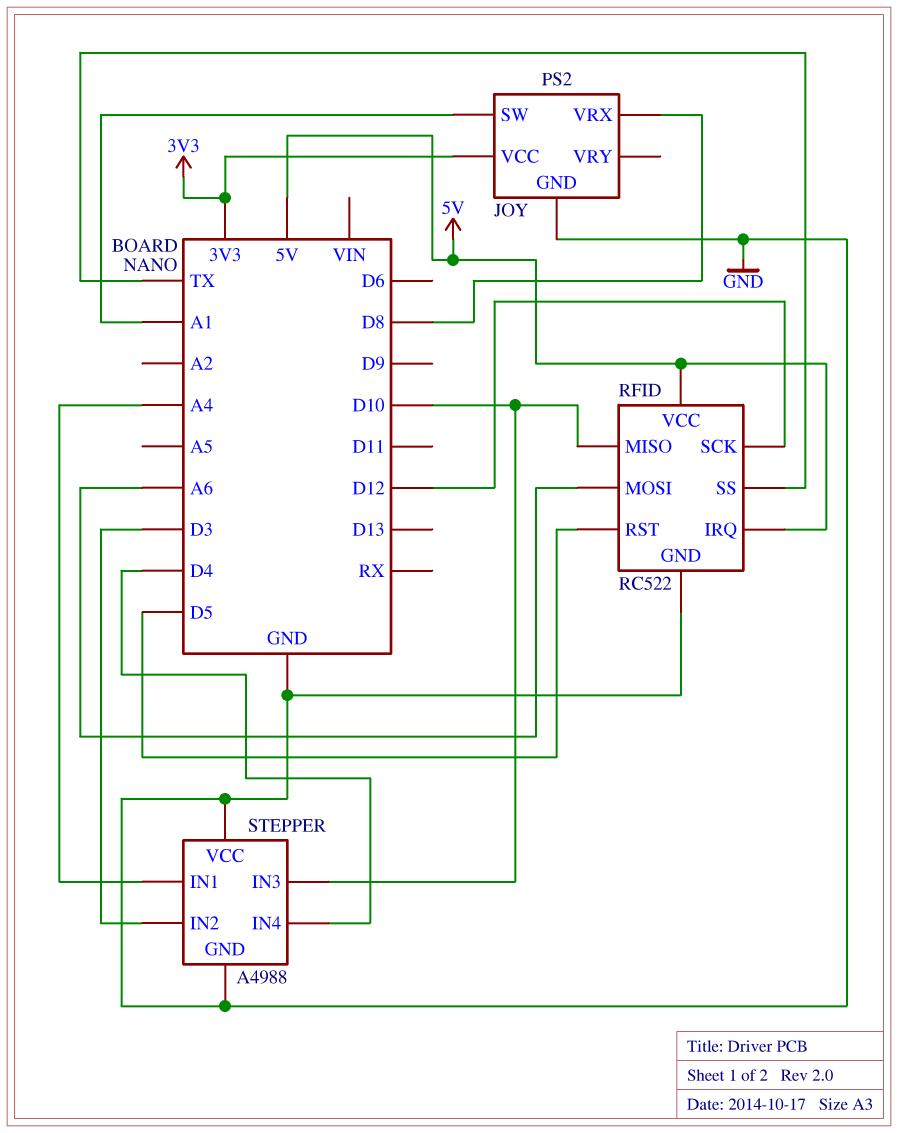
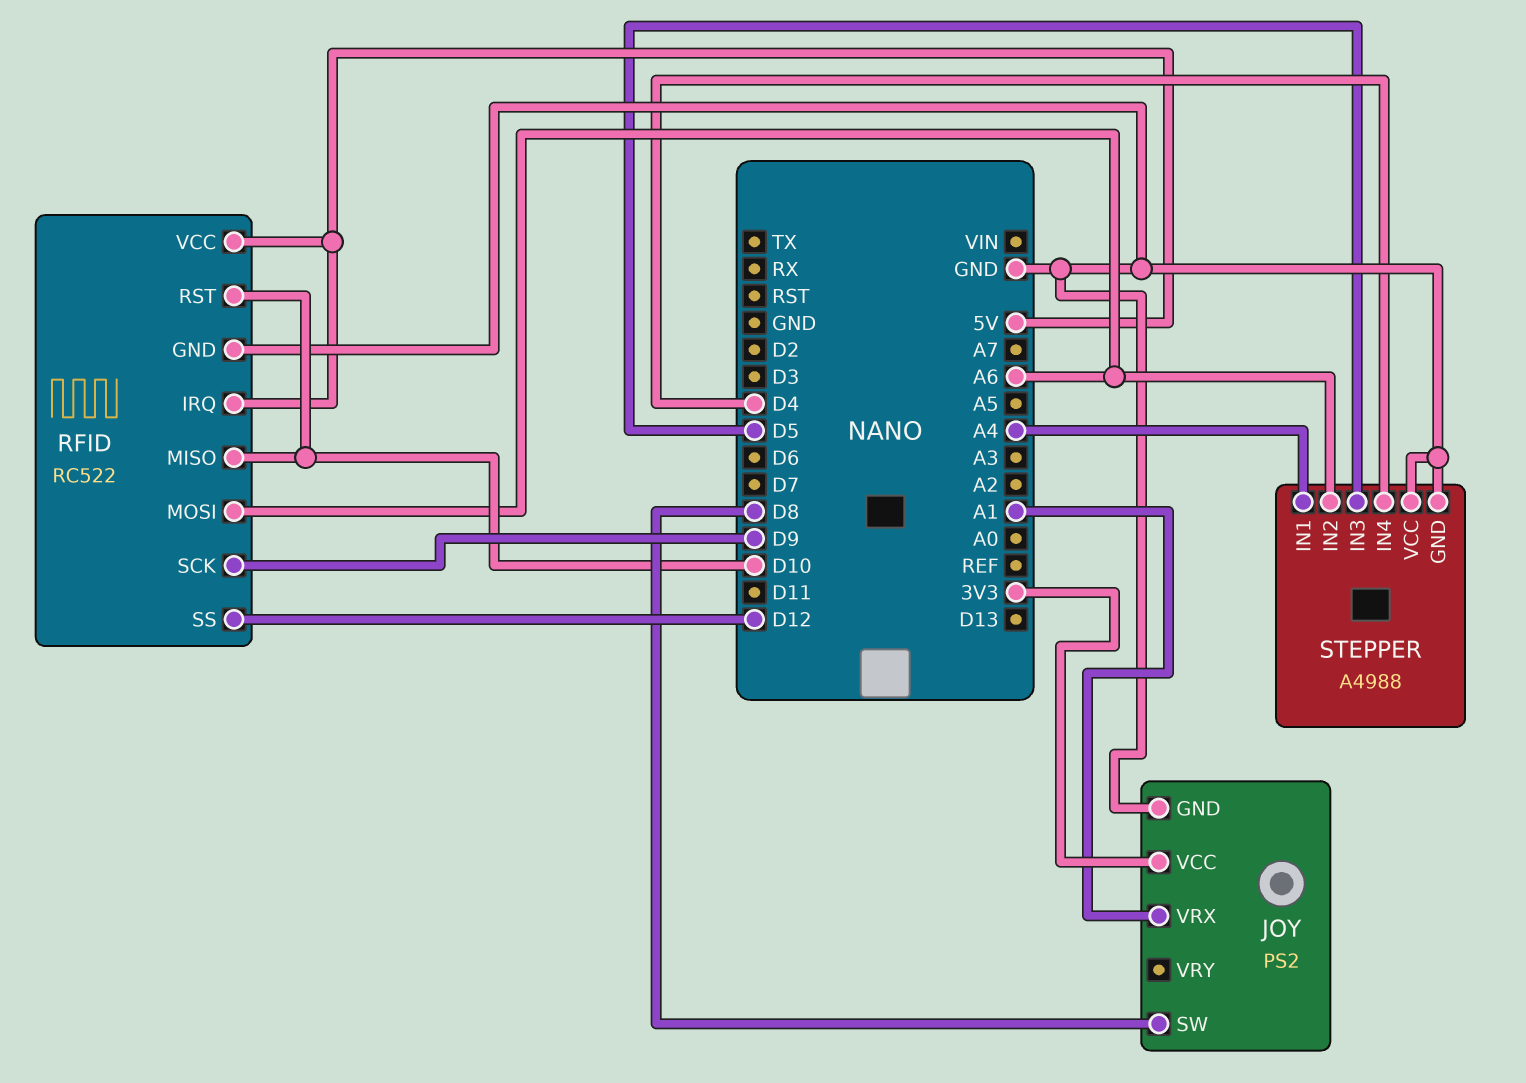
JOY pin SW: A1 -> D8
JOY pin VRX: D8 -> A1
RFID pin RST: D5 -> D10
RFID pin SCK: D12 -> D9
RFID pin SS: TX -> D12
STEPPER pin IN2: D3 -> A6
STEPPER pin IN3: D10 -> D5

